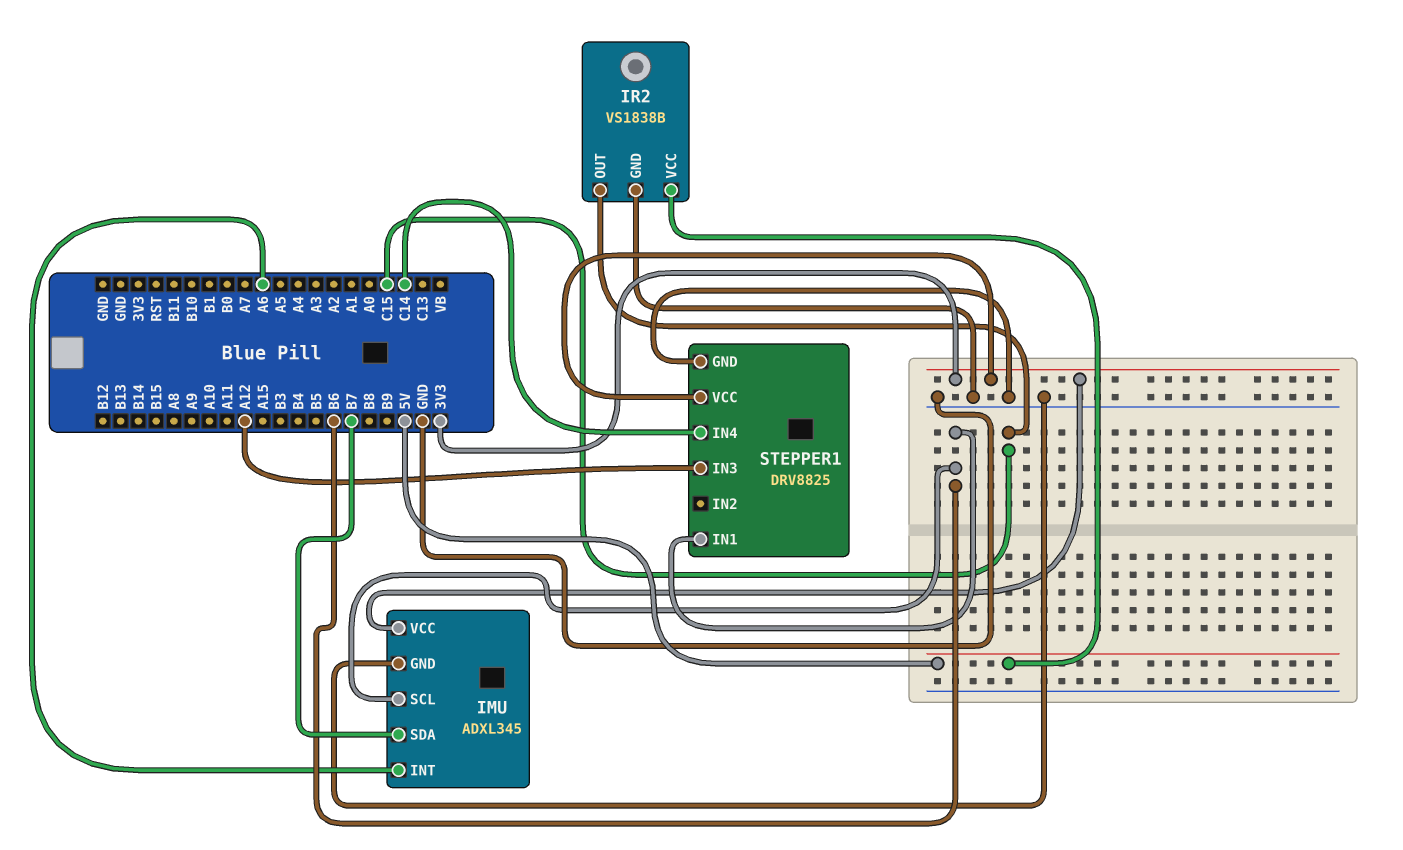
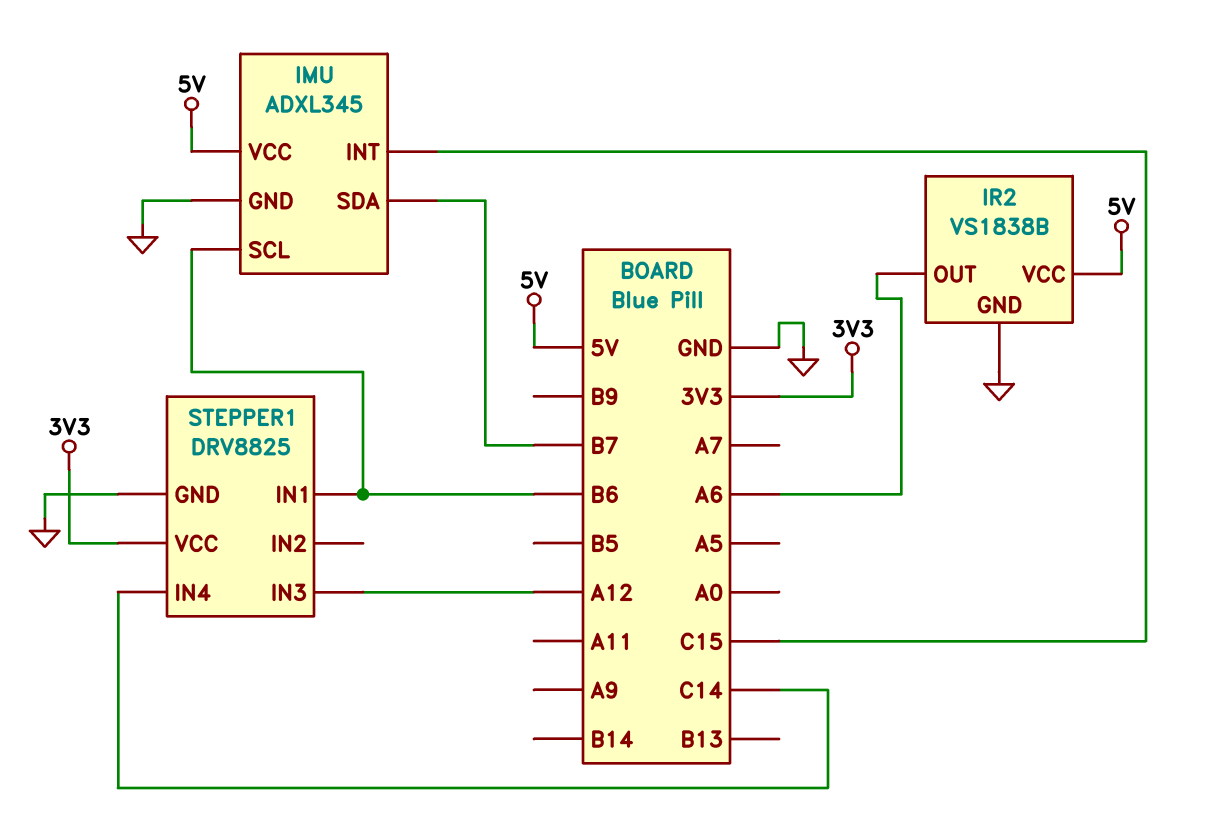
IMU pin INT: A6 -> C15
IMU pin VCC: 3V3 -> 5V
IR2 pin OUT: C15 -> A6

